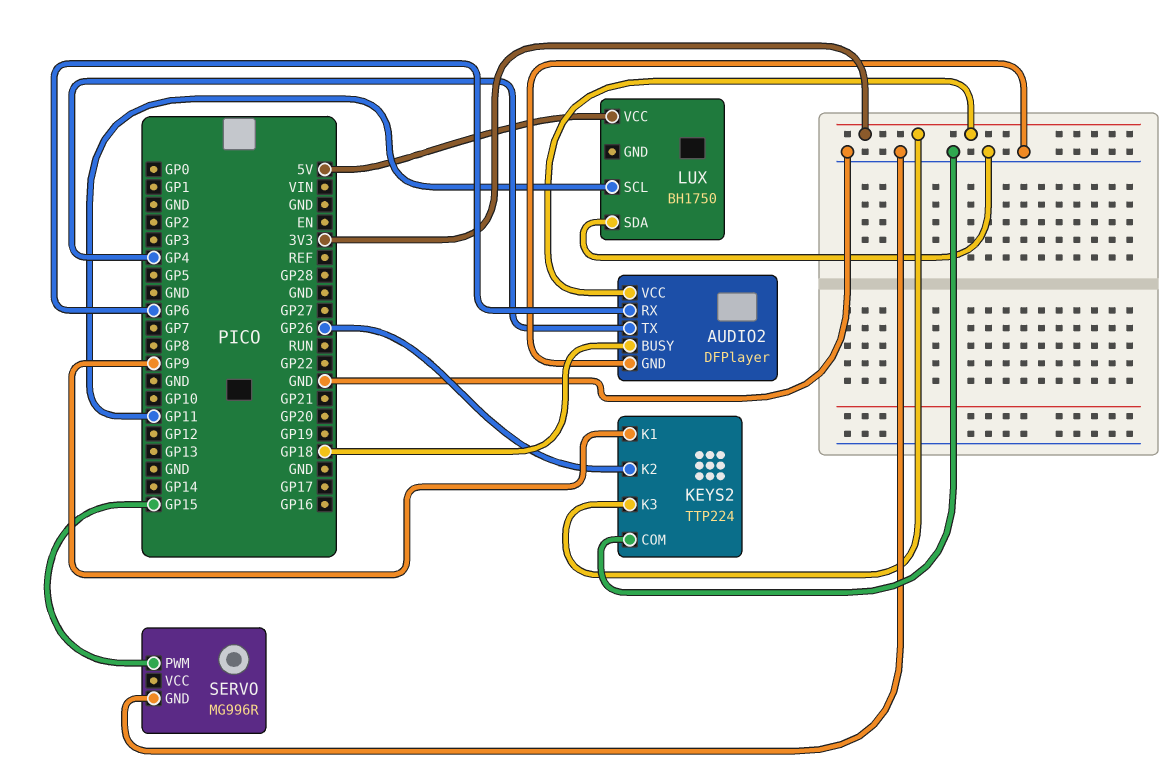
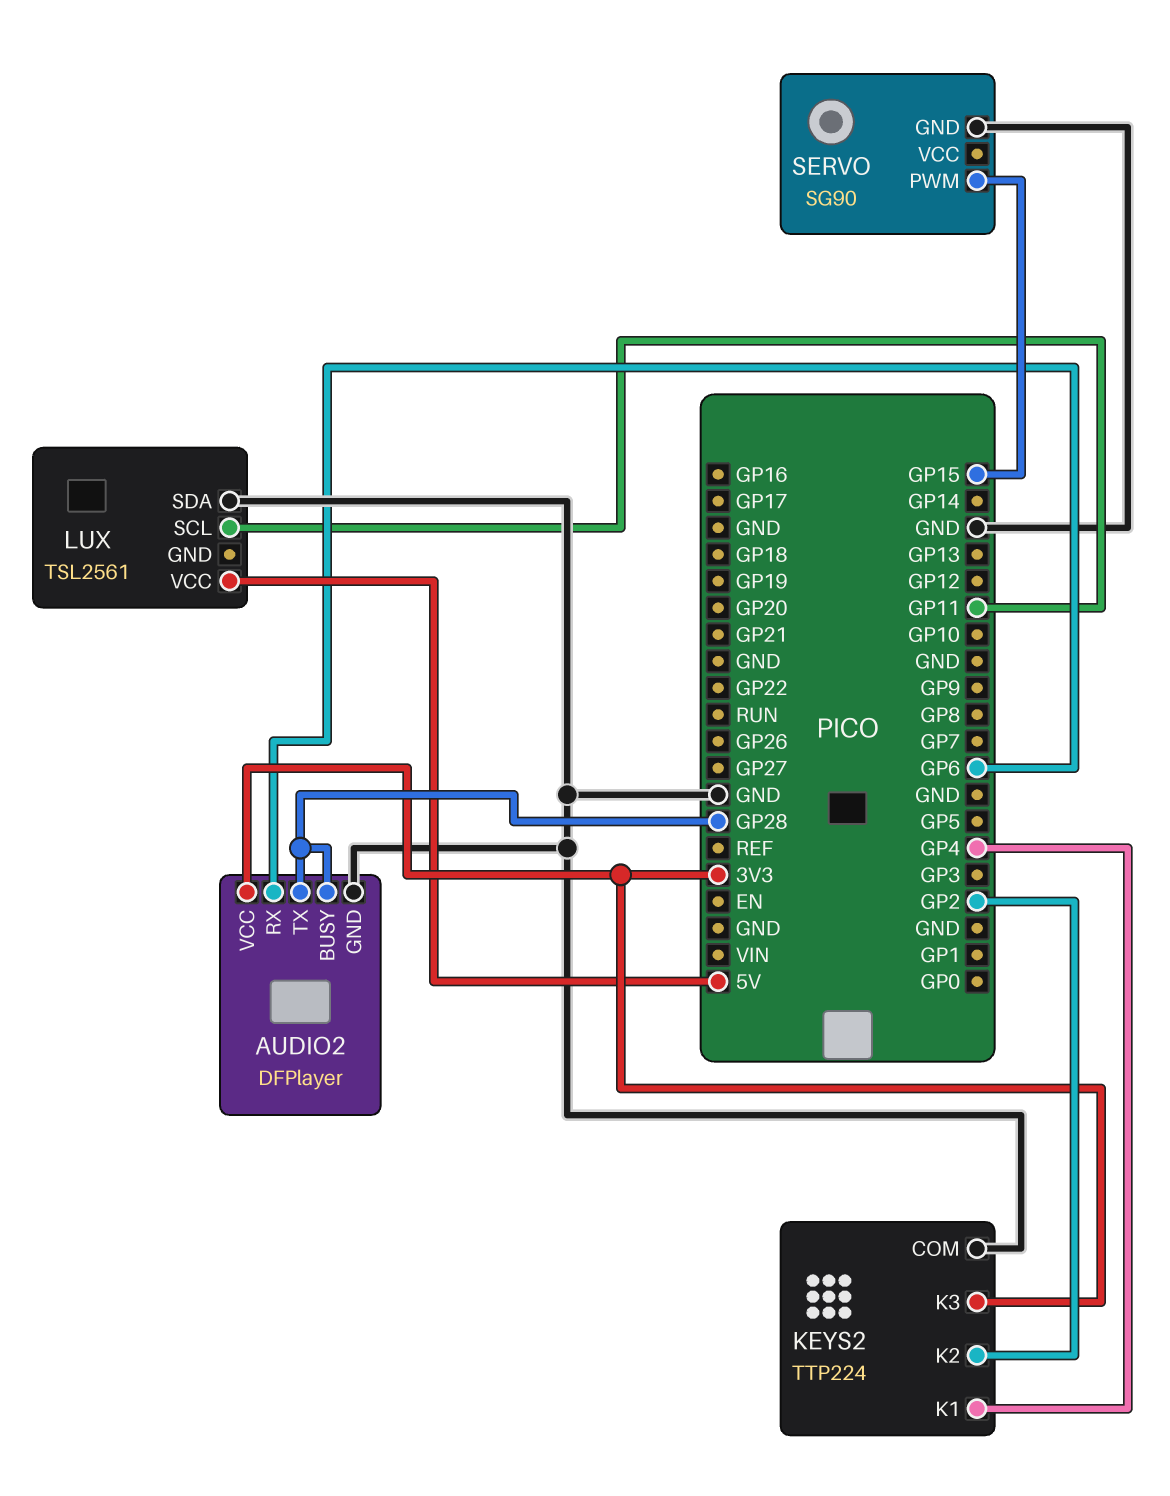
AUDIO2 pin BUSY: GP18 -> GP28
AUDIO2 pin TX: GP4 -> GP28
KEYS2 pin K1: GP9 -> GP4
KEYS2 pin K2: GP26 -> GP2
LUX: BH1750 -> TSL2561
SERVO: MG996R -> SG90

